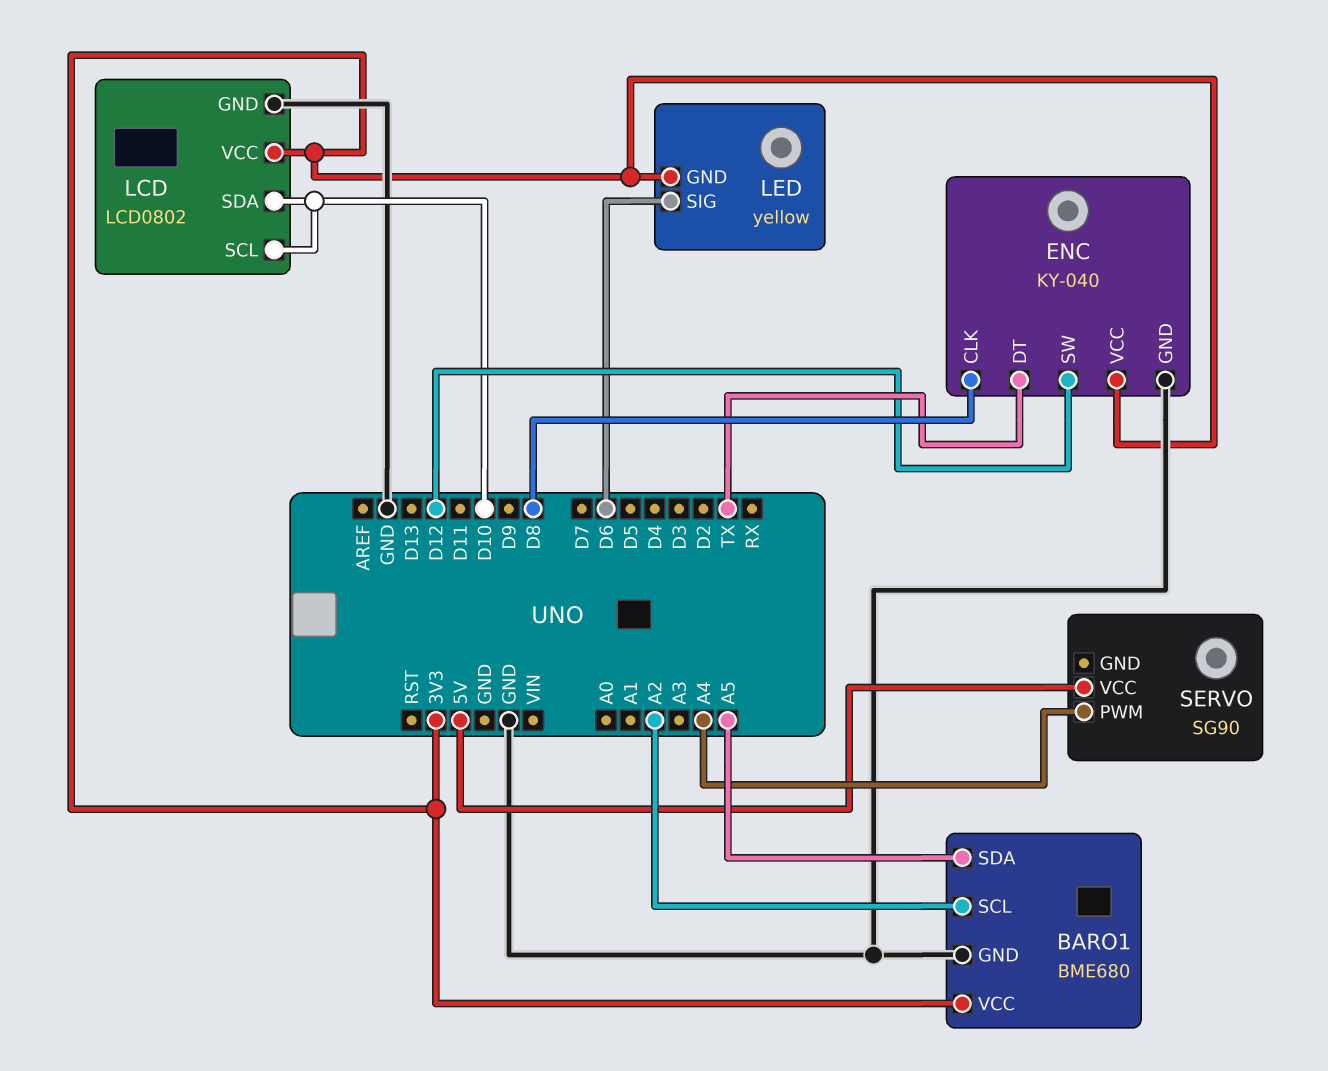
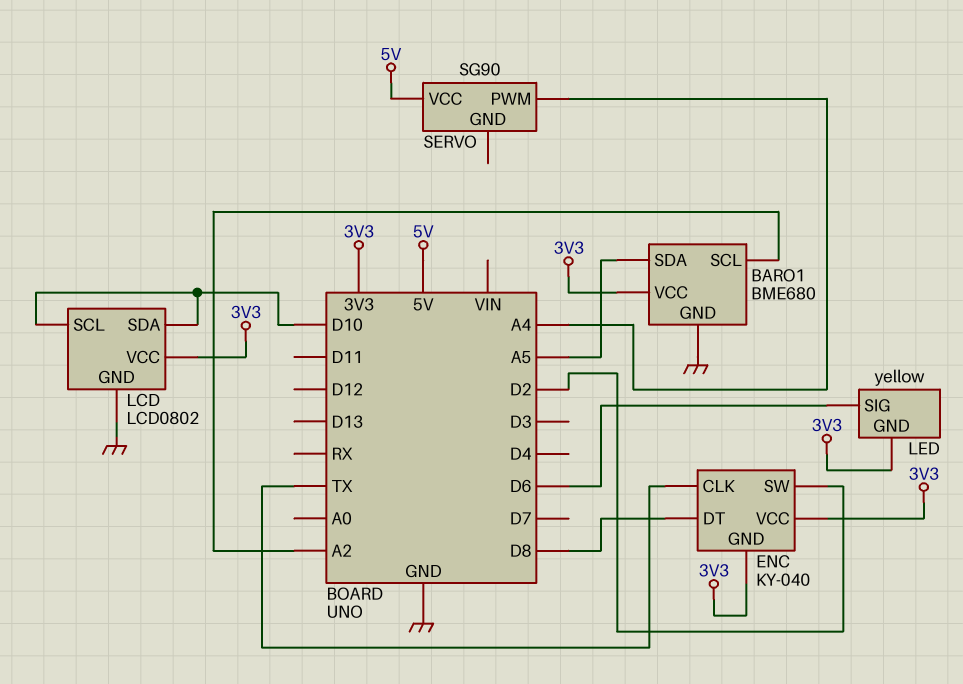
ENC pin CLK: D8 -> TX
ENC pin DT: TX -> D8
ENC pin GND: GND -> 3V3
ENC pin SW: D12 -> D2

